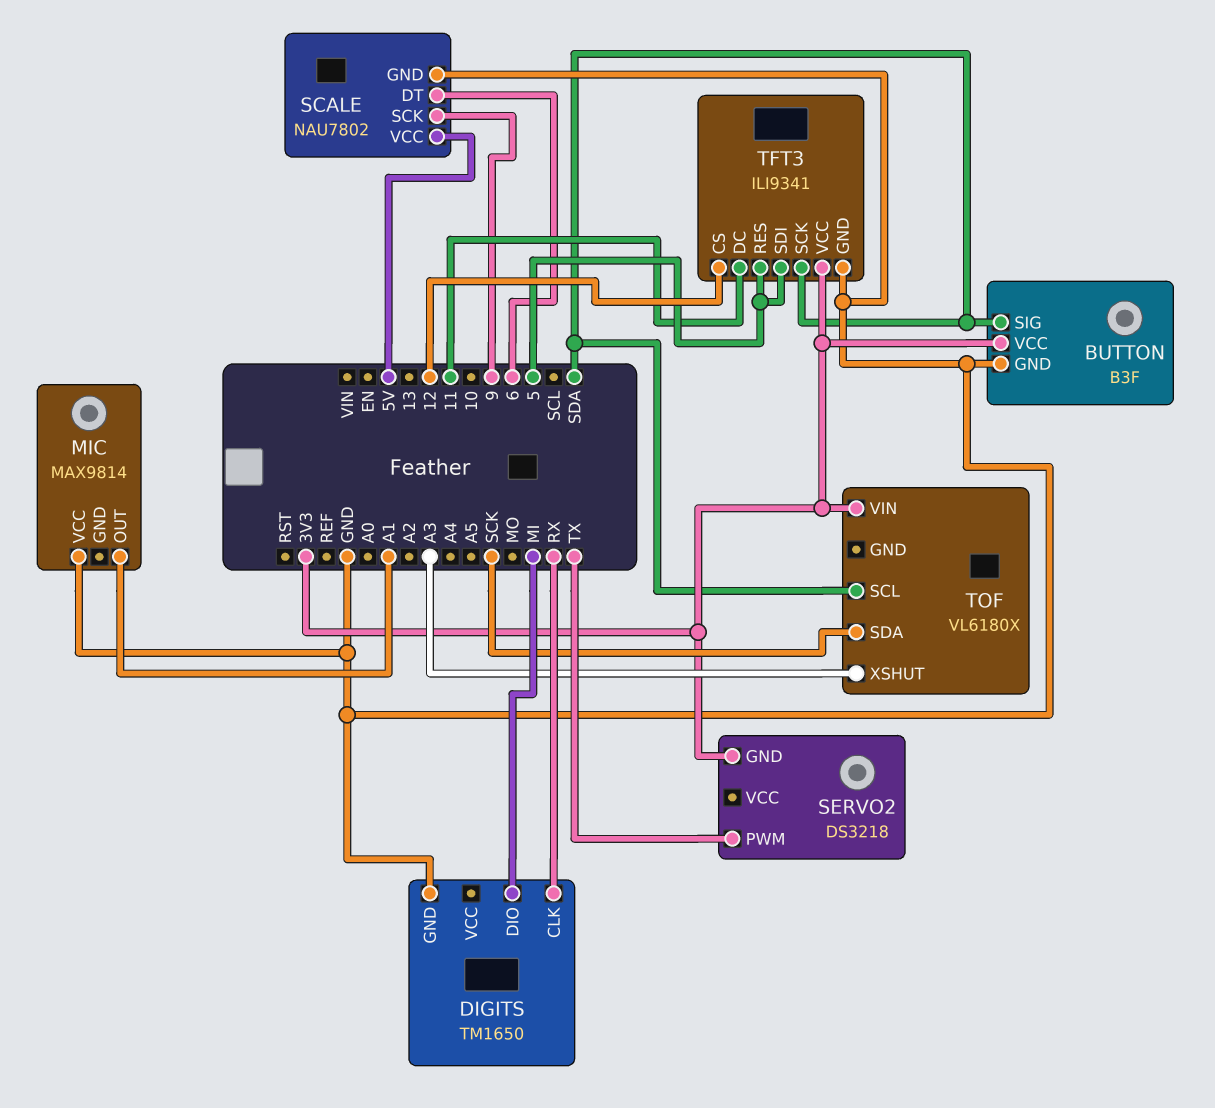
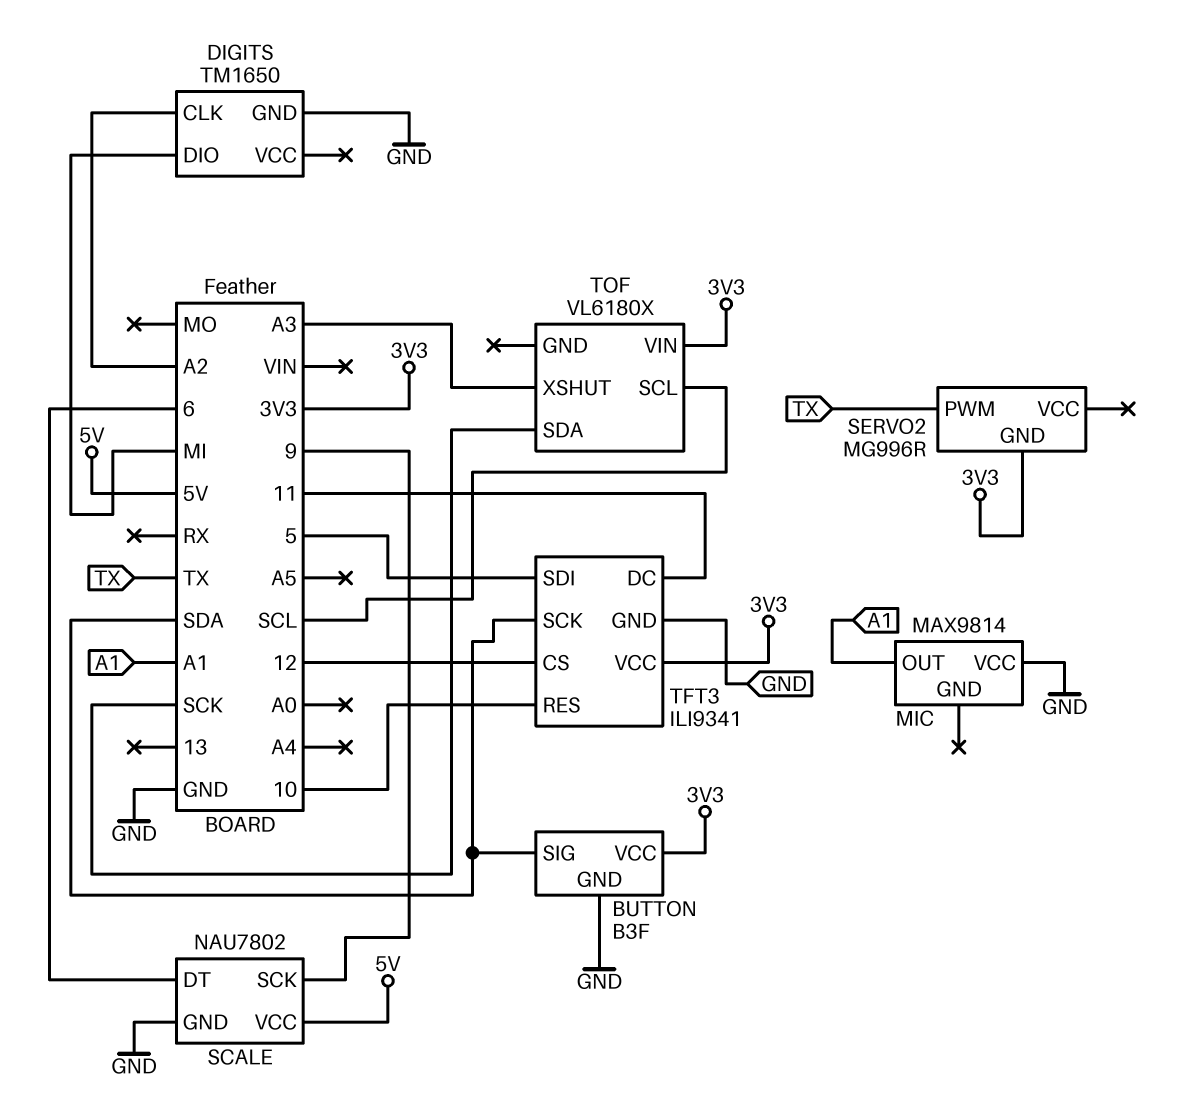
DIGITS pin CLK: RX -> A2
SERVO2: DS3218 -> MG996R
TFT3 pin RES: 5 -> 10
TOF pin SCL: SDA -> SCL

